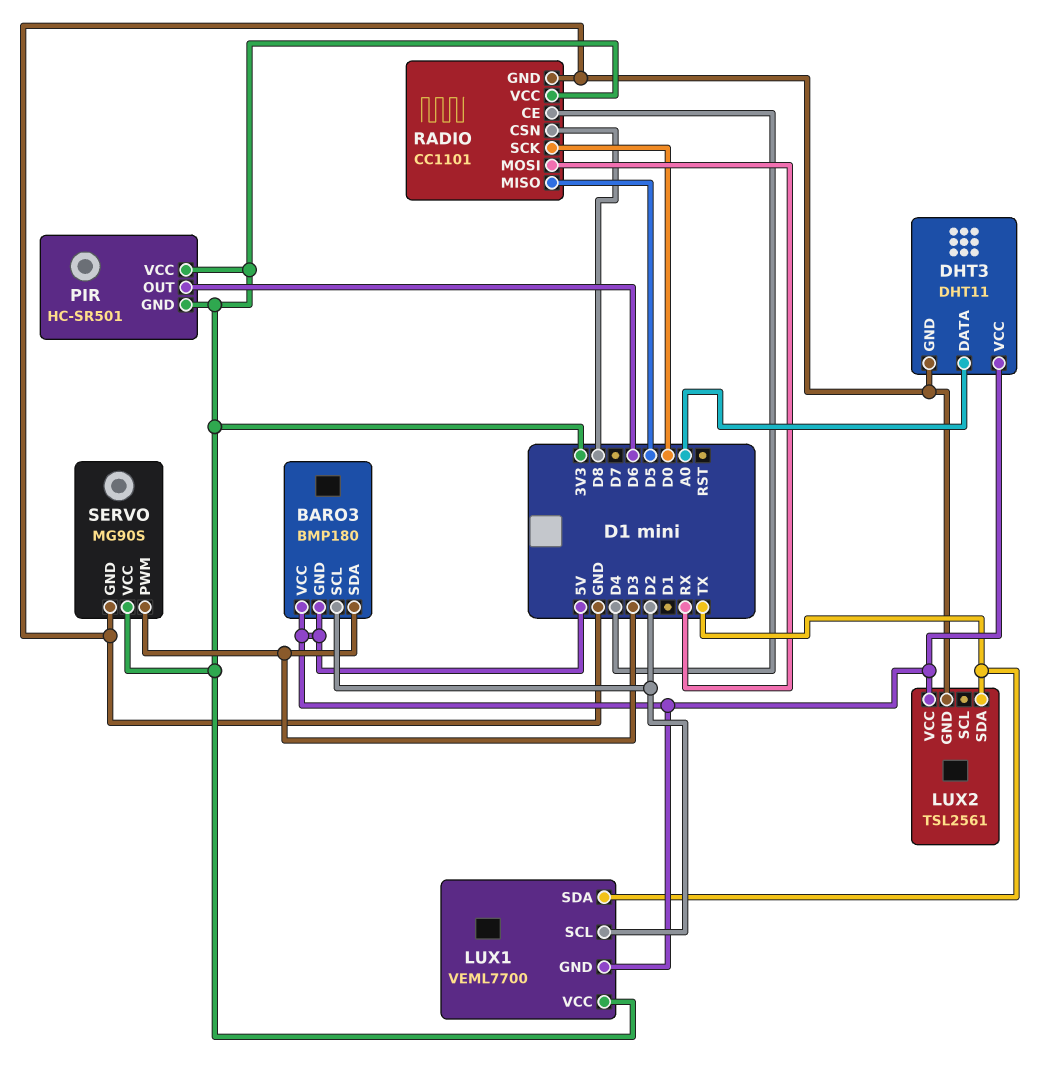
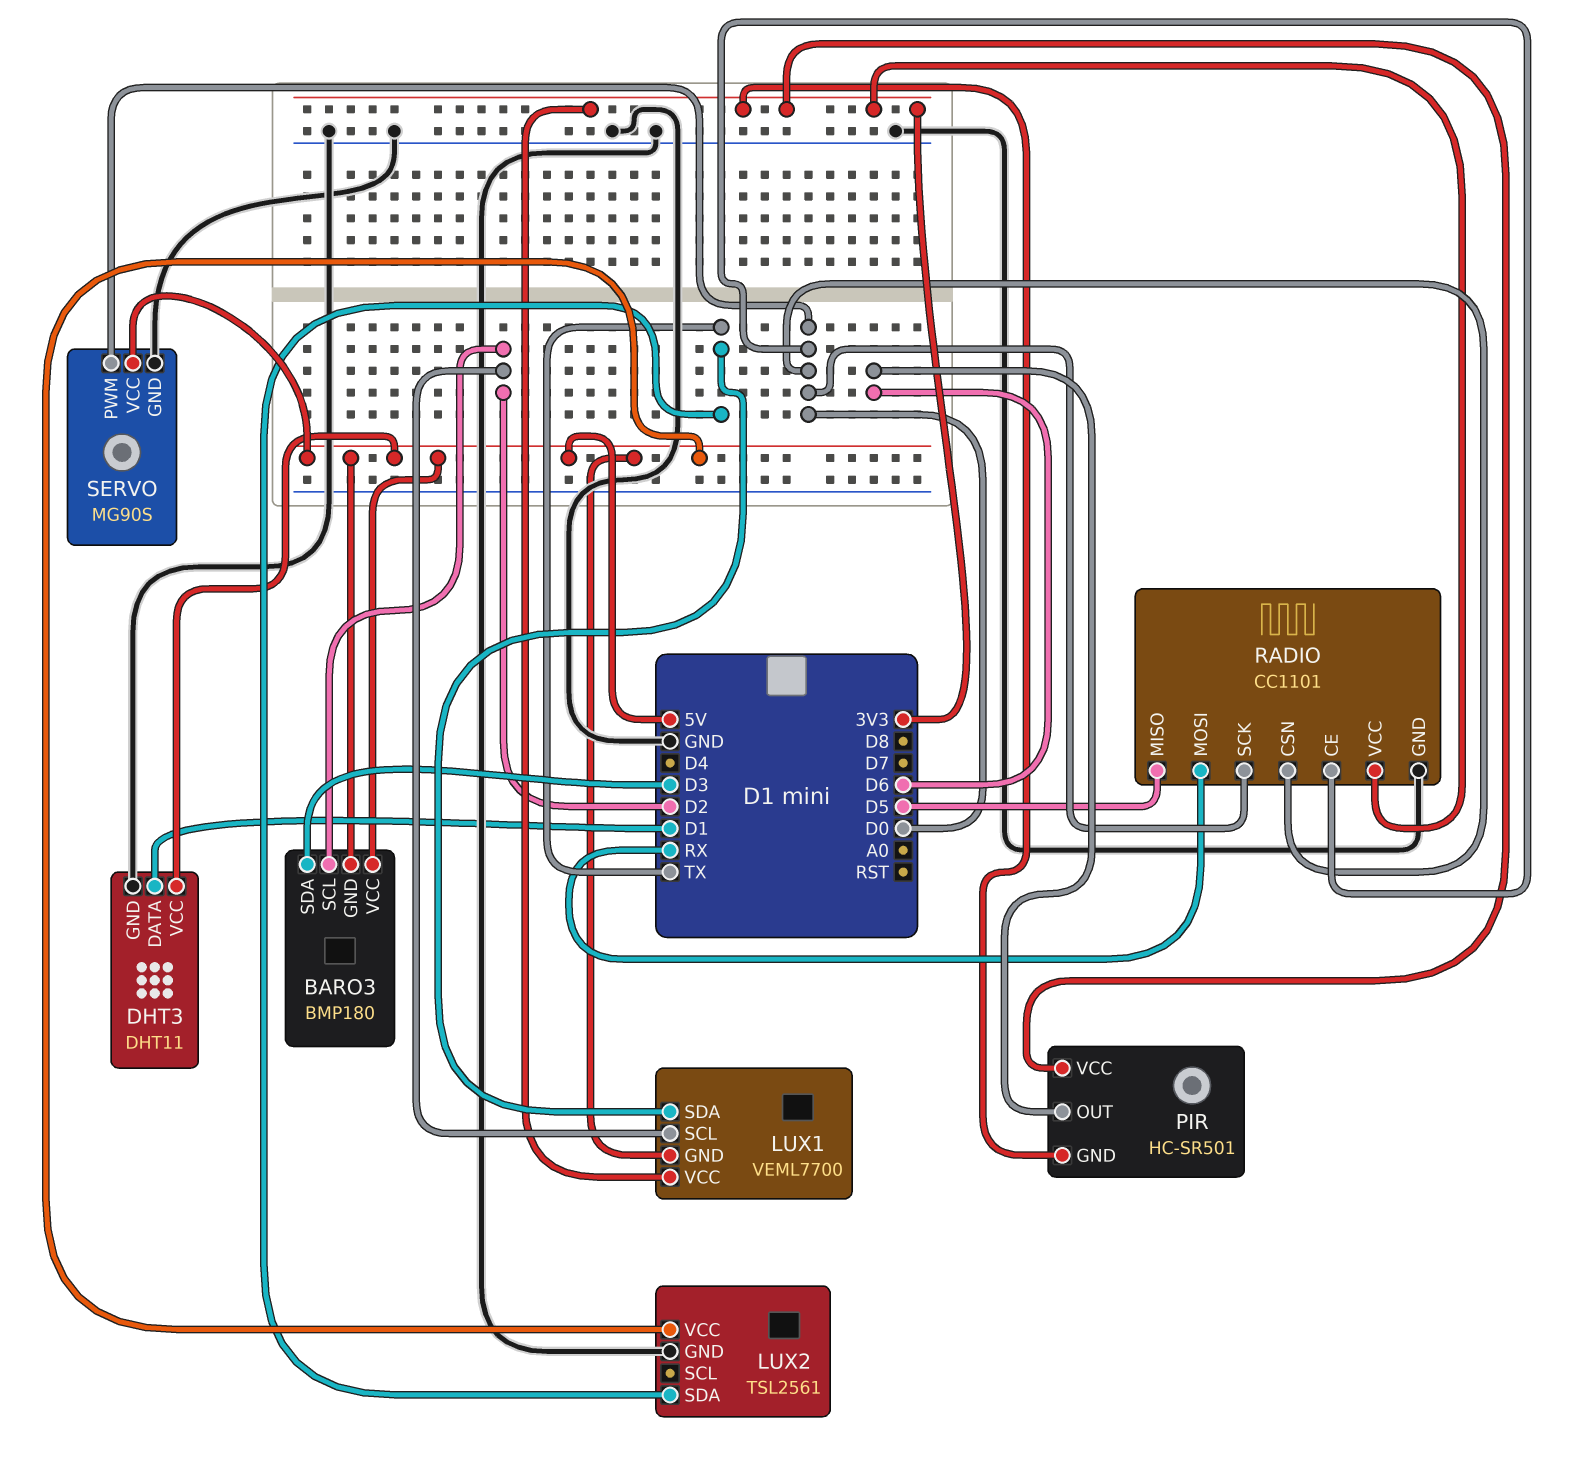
DHT3 pin DATA: A0 -> D1
RADIO pin CE: D4 -> D0
RADIO pin CSN: D8 -> D0
SERVO pin PWM: D3 -> D0
SERVO pin VCC: 3V3 -> 5V

